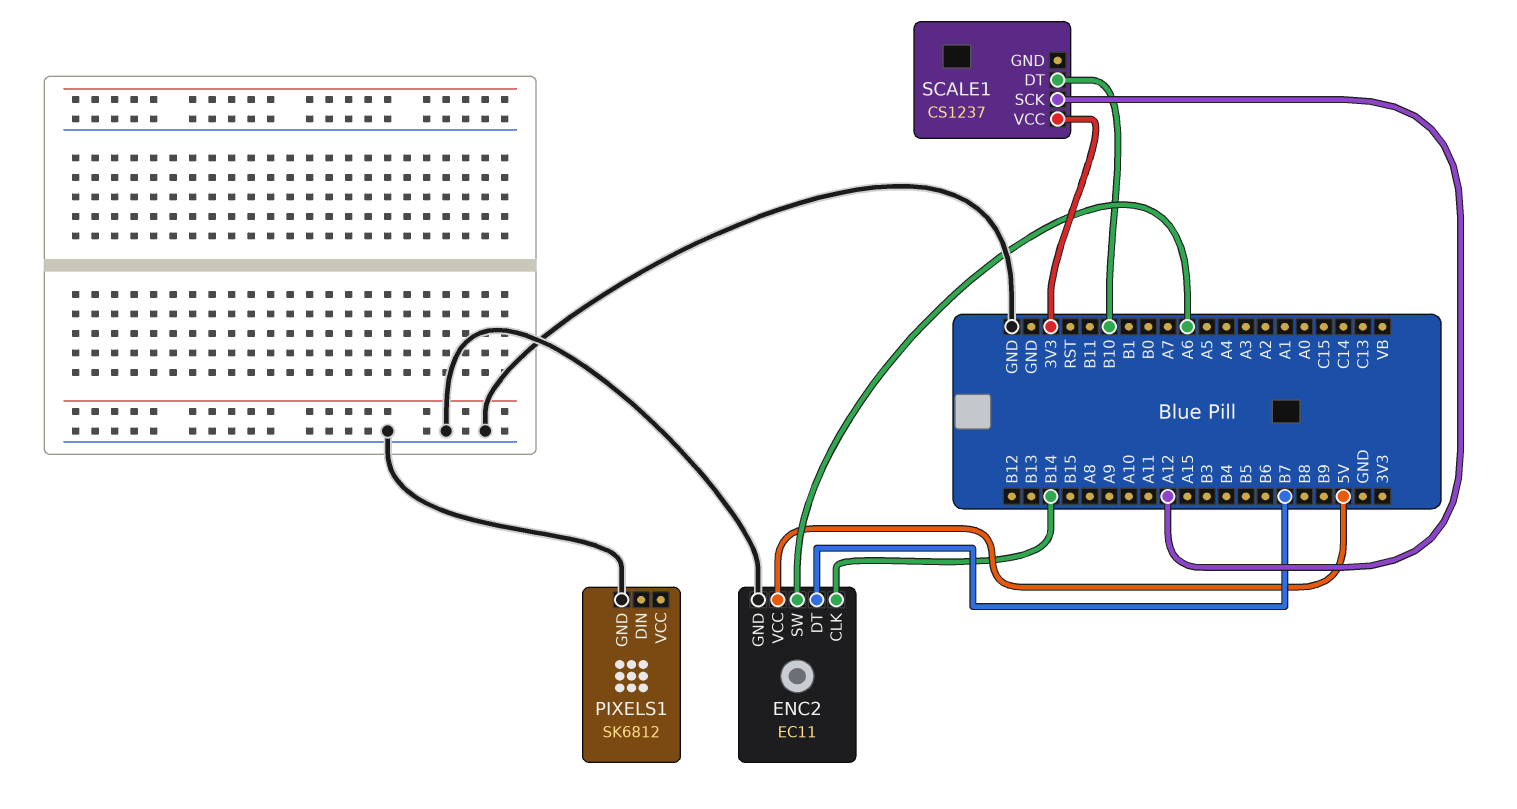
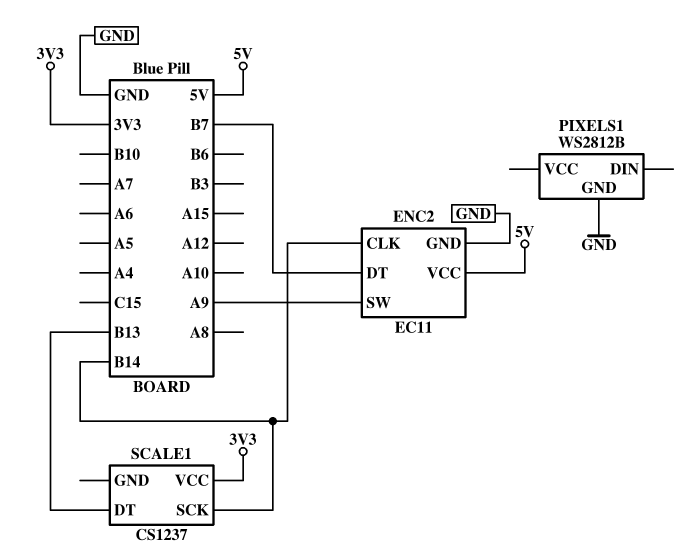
ENC2 pin SW: A6 -> A9
PIXELS1: SK6812 -> WS2812B
SCALE1 pin DT: B10 -> B13
SCALE1 pin SCK: A12 -> B14

